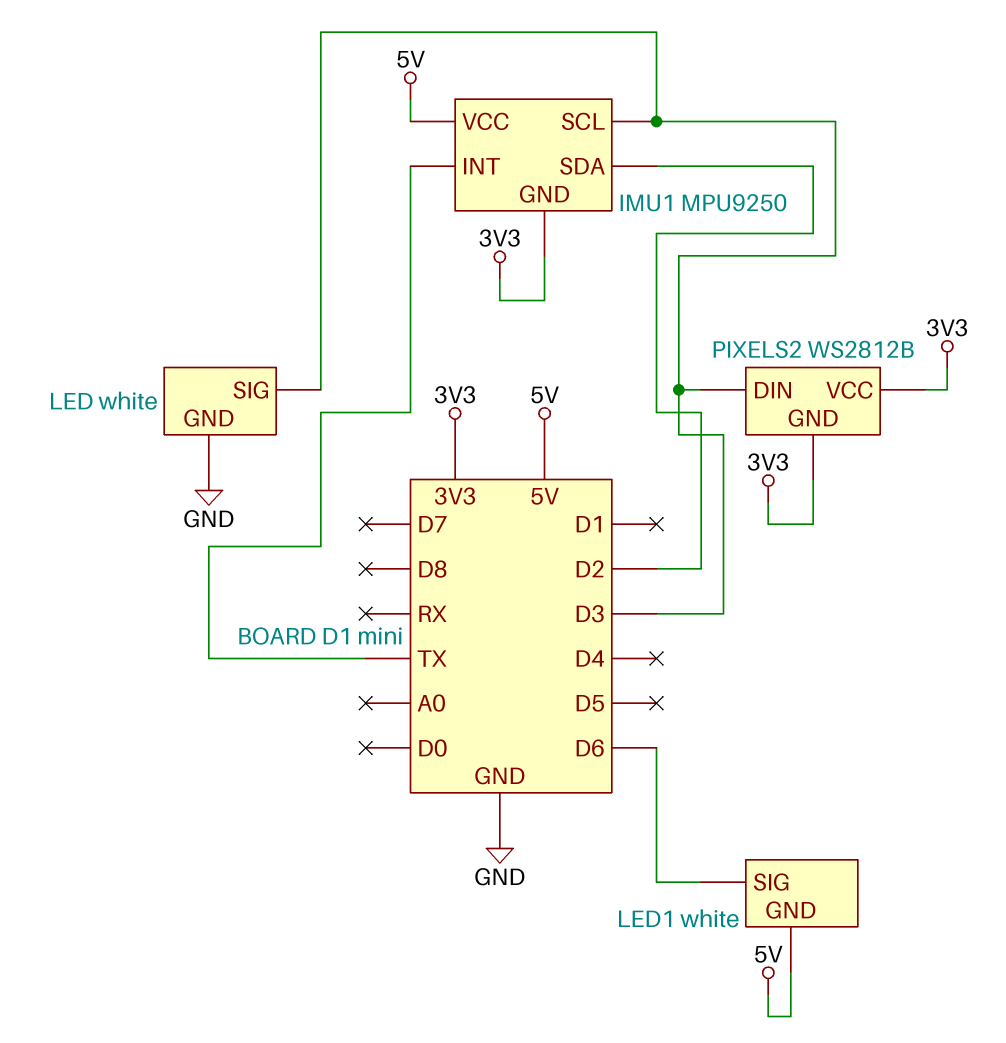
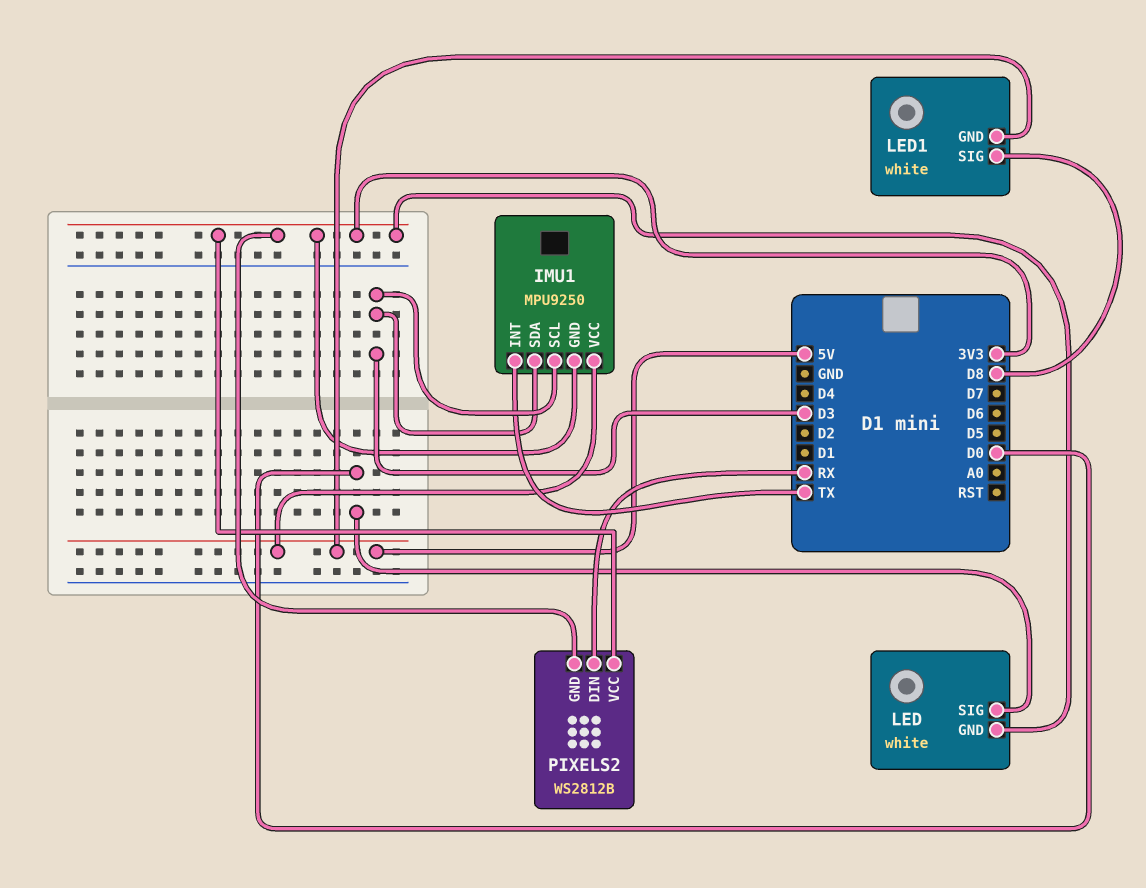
IMU1 pin SDA: D2 -> D3
LED pin GND: GND -> 3V3
LED pin SIG: D3 -> D0
LED1 pin SIG: D6 -> D8
PIXELS2 pin DIN: D3 -> RX

